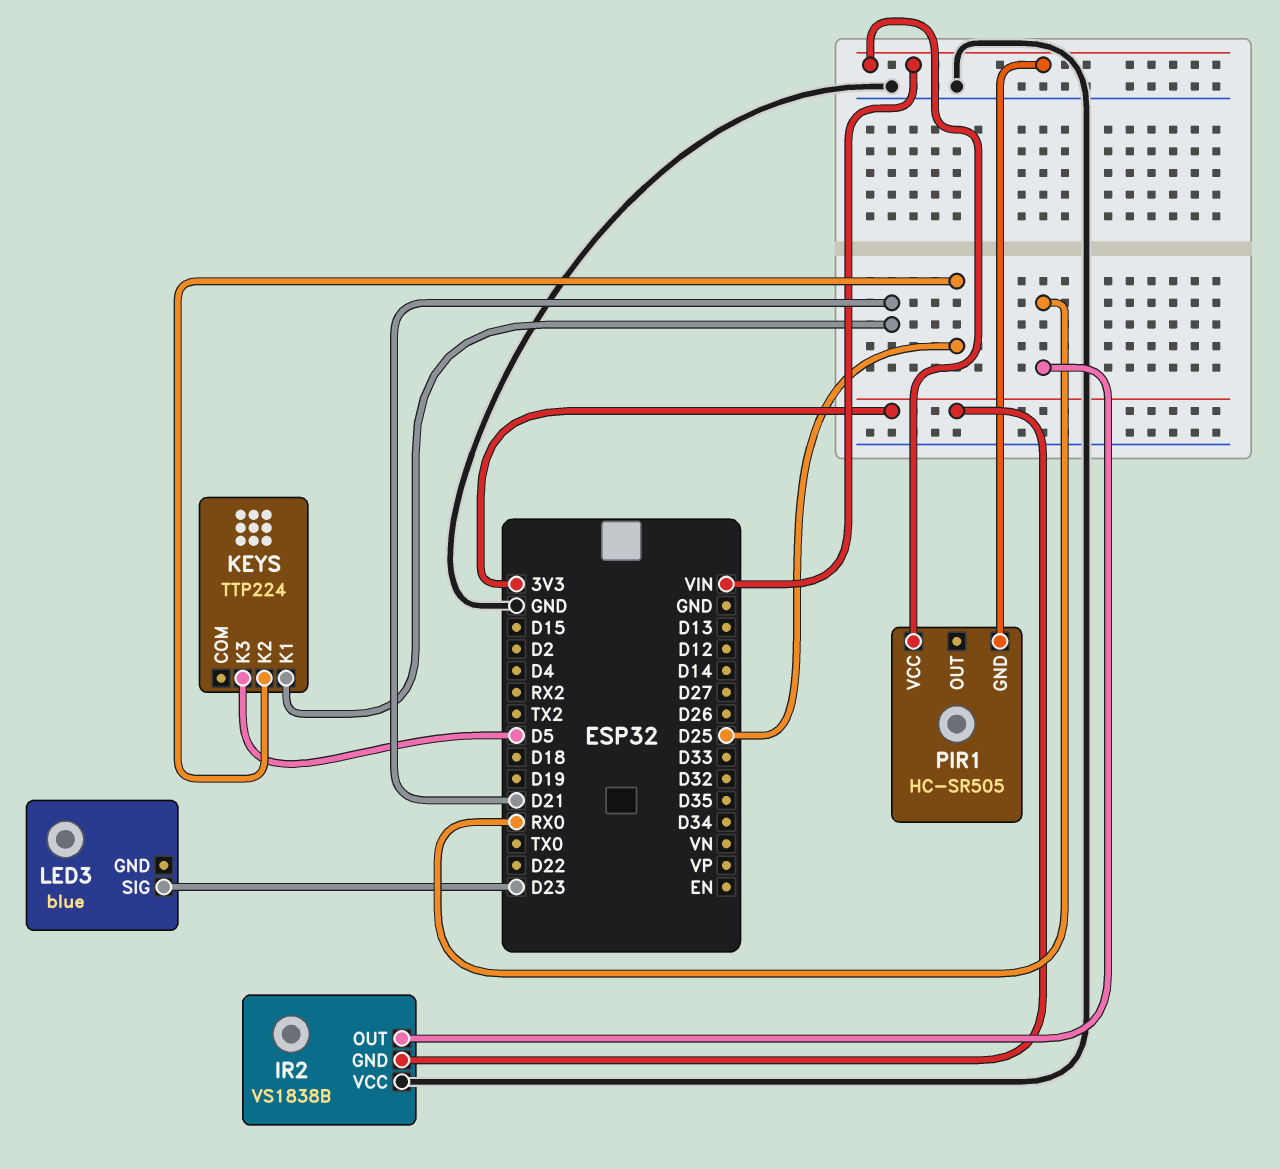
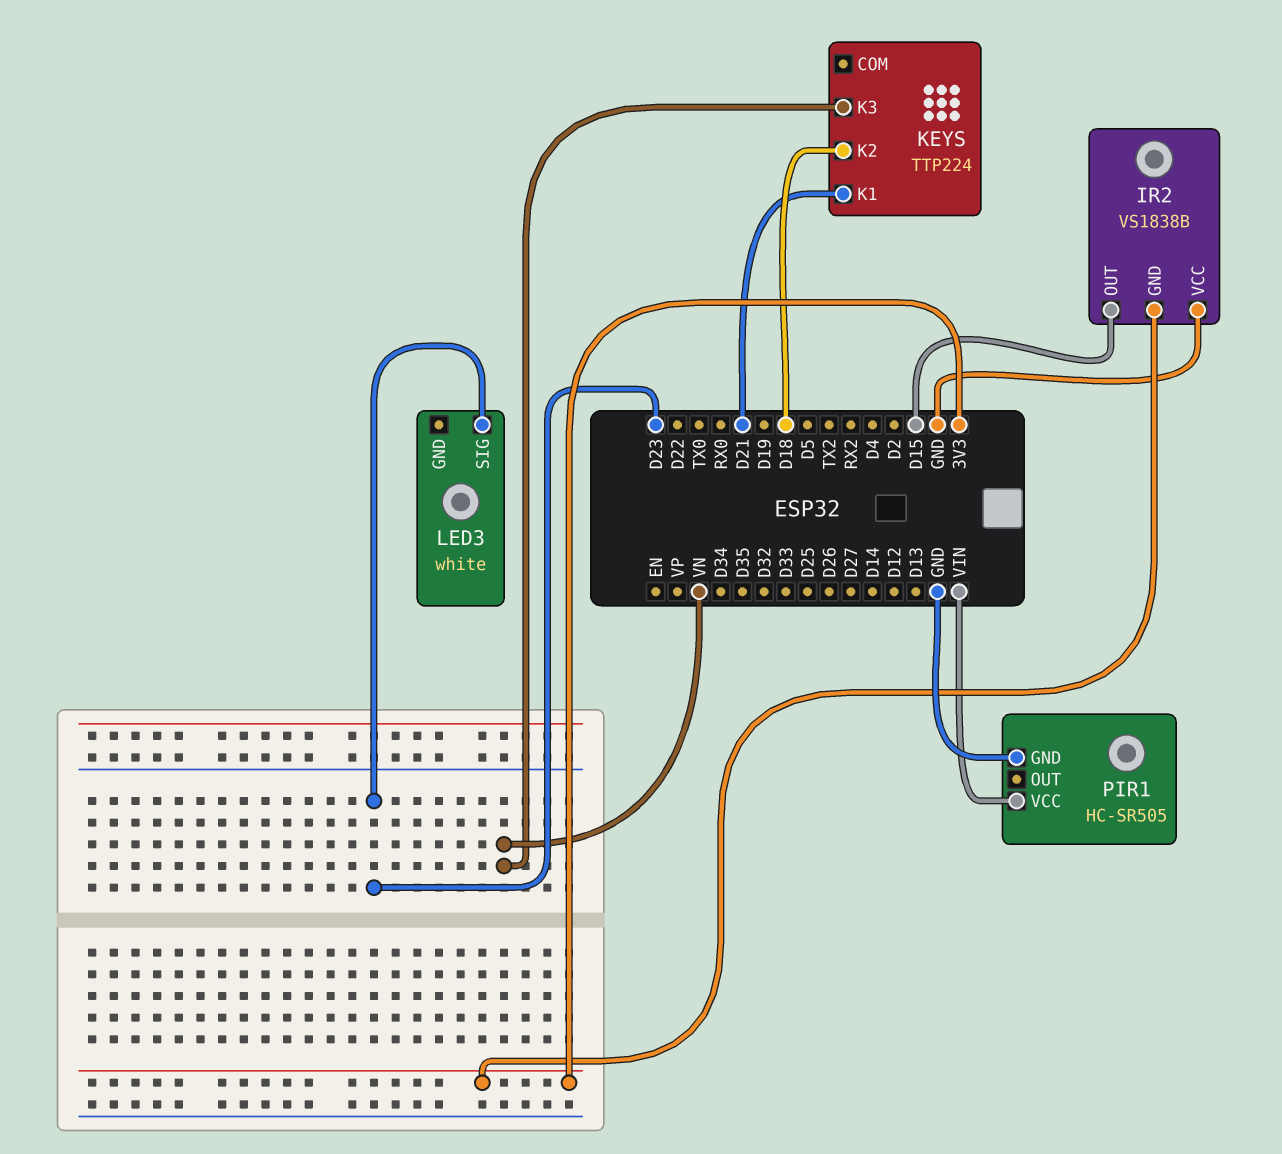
IR2 pin OUT: RX0 -> D15
KEYS pin K2: D25 -> D18
KEYS pin K3: D5 -> VN
LED3: blue -> white
PIR1 pin GND: VIN -> GND

